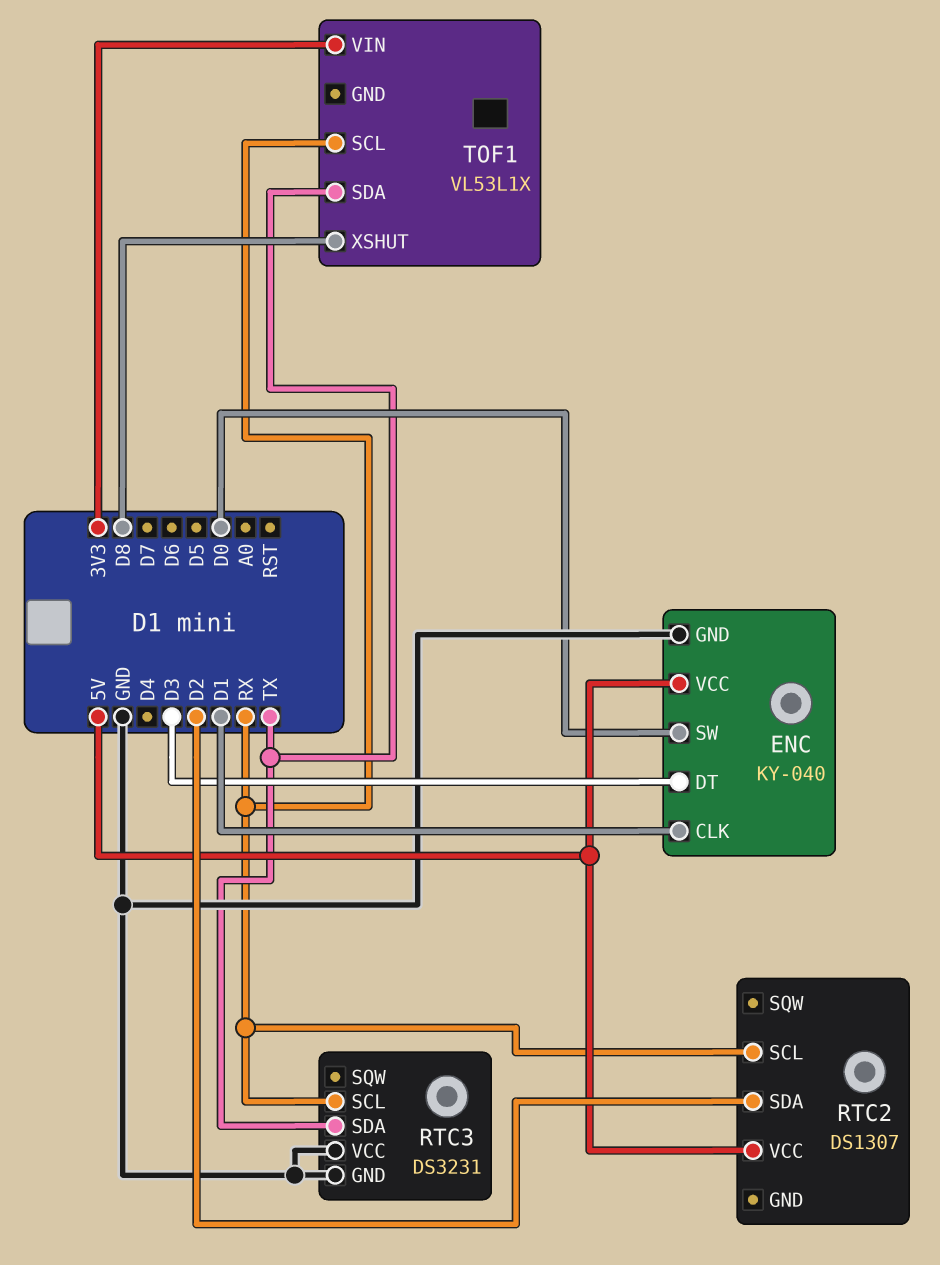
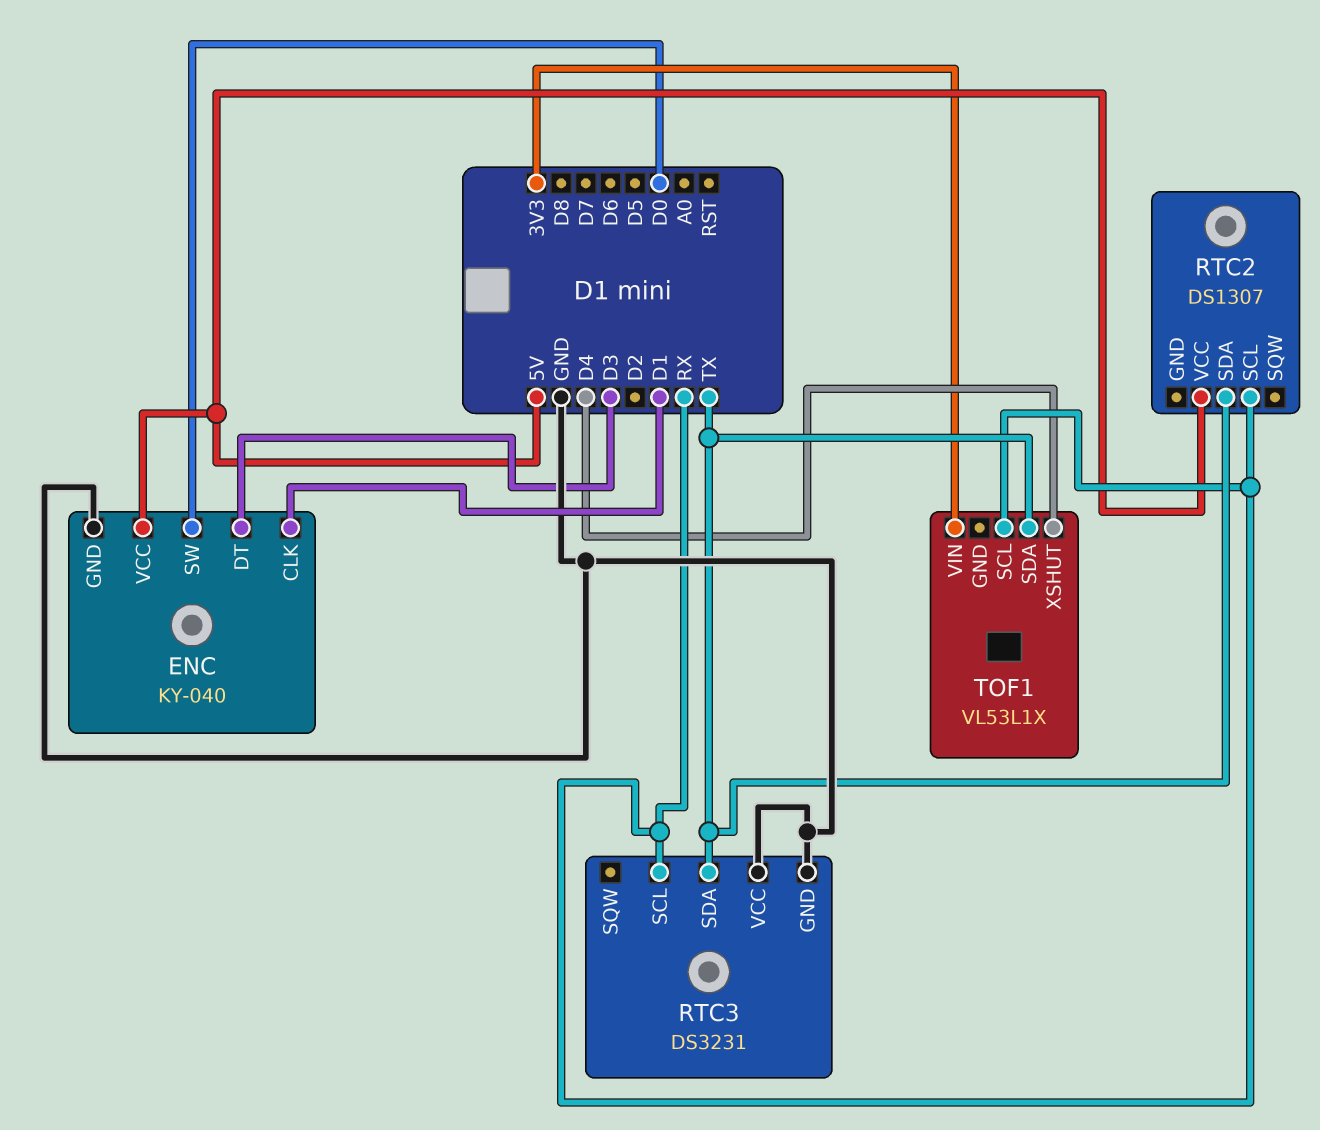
RTC2 pin SDA: D2 -> TX
TOF1 pin XSHUT: D8 -> D4

